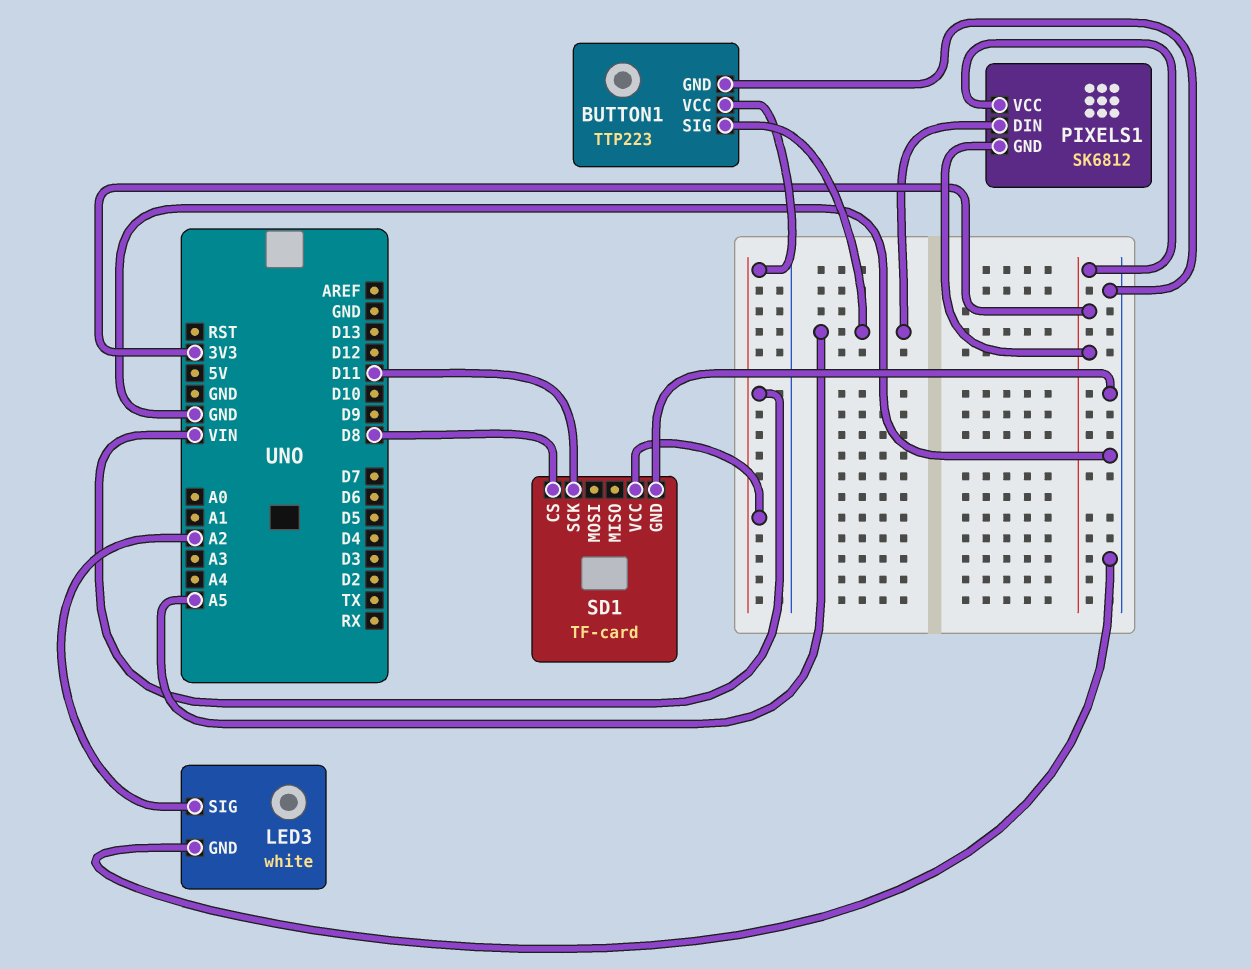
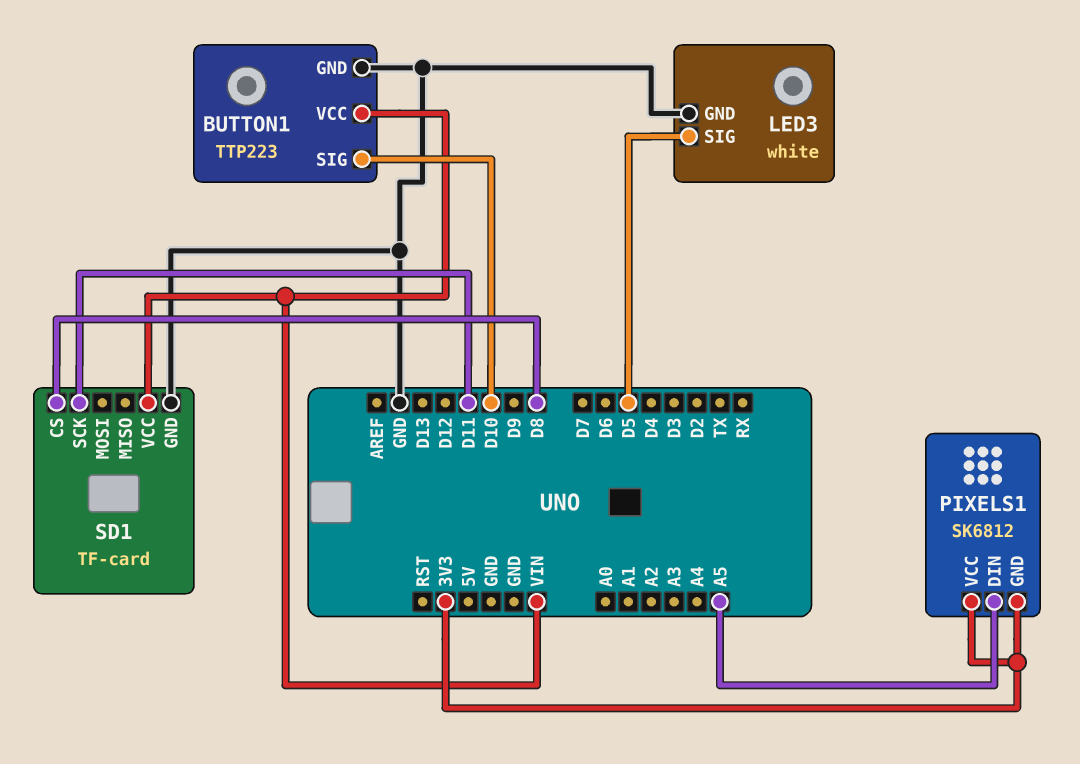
BUTTON1 pin SIG: A5 -> D10
LED3 pin SIG: A2 -> D5

